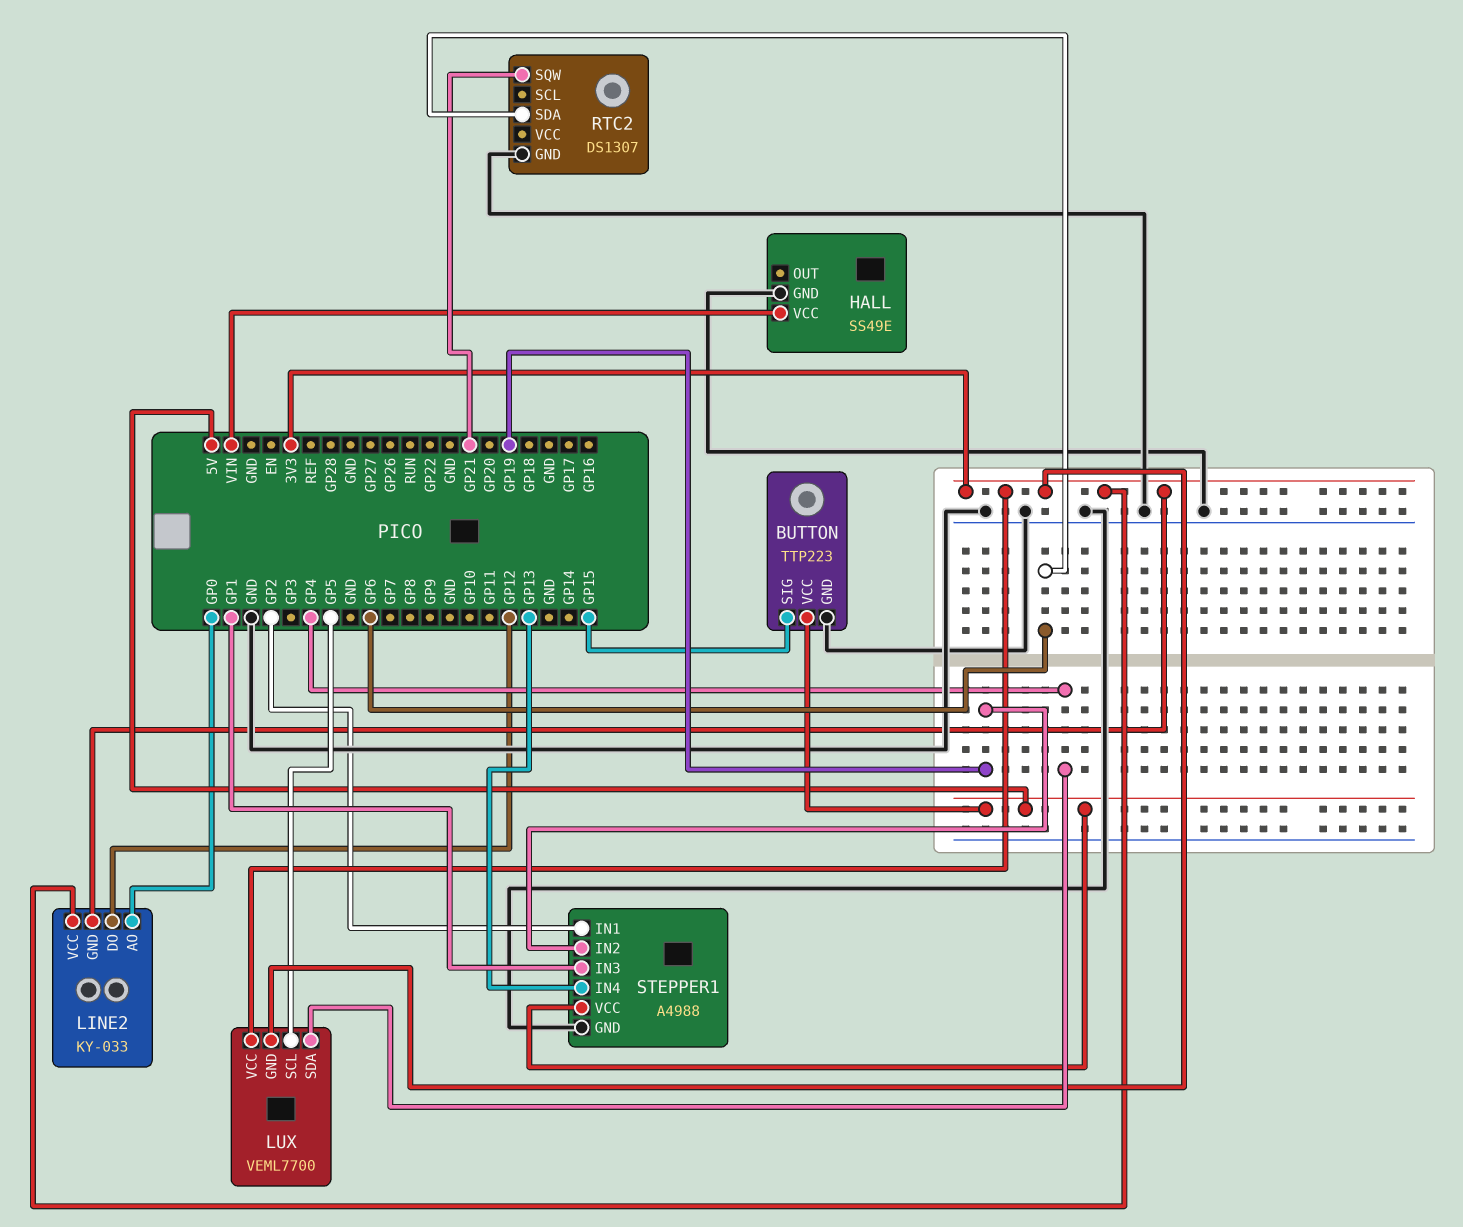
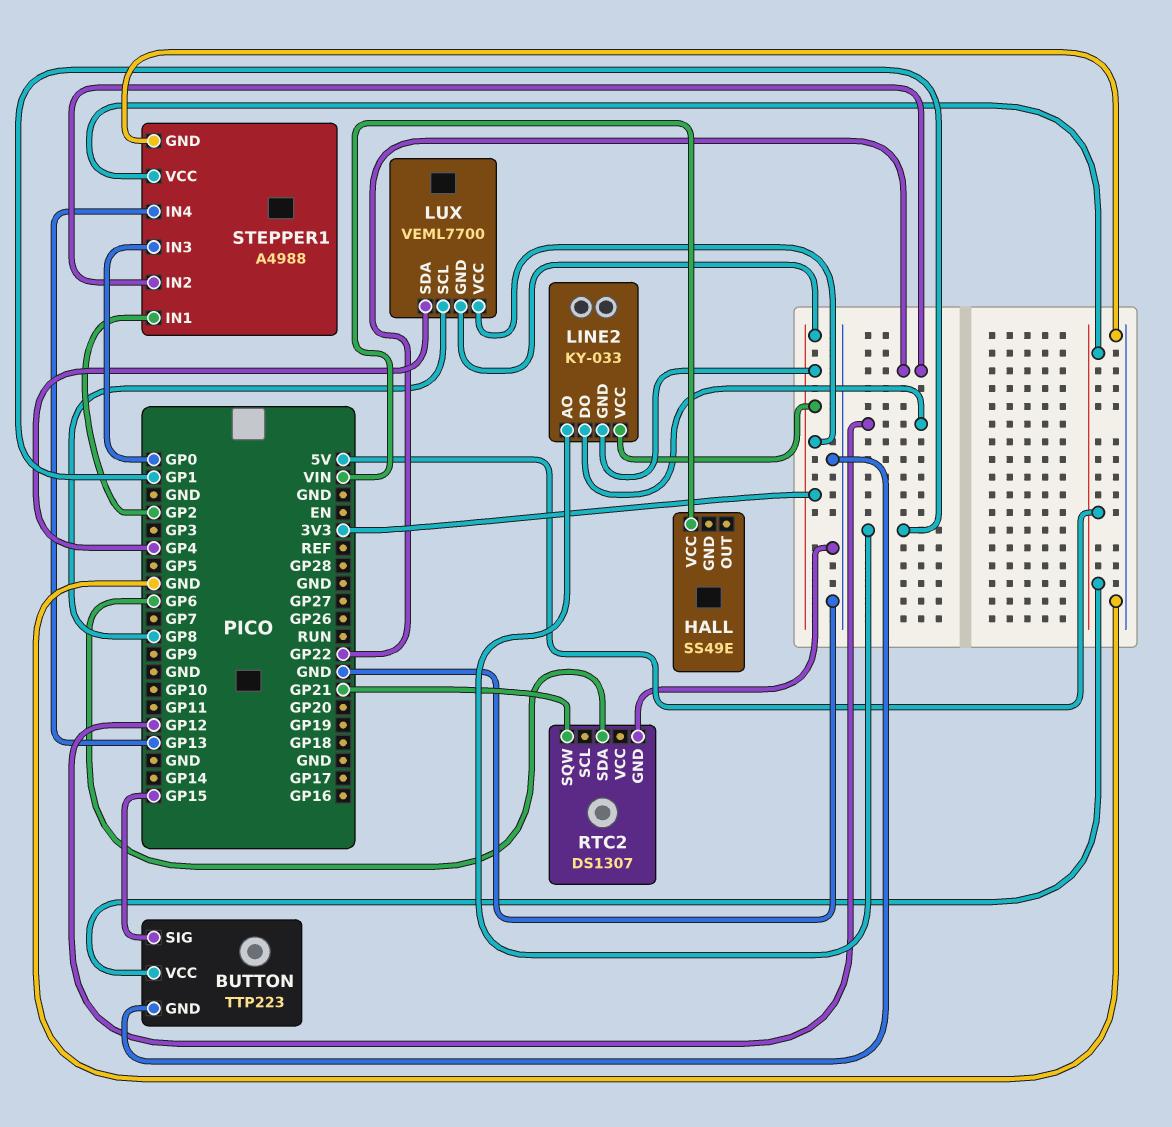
HALL pin GND: GND -> none
LINE2 pin AO: GP0 -> GP1
LUX pin SCL: GP5 -> GP8
STEPPER1 pin IN2: GP19 -> GP22
STEPPER1 pin IN3: GP1 -> GP0

